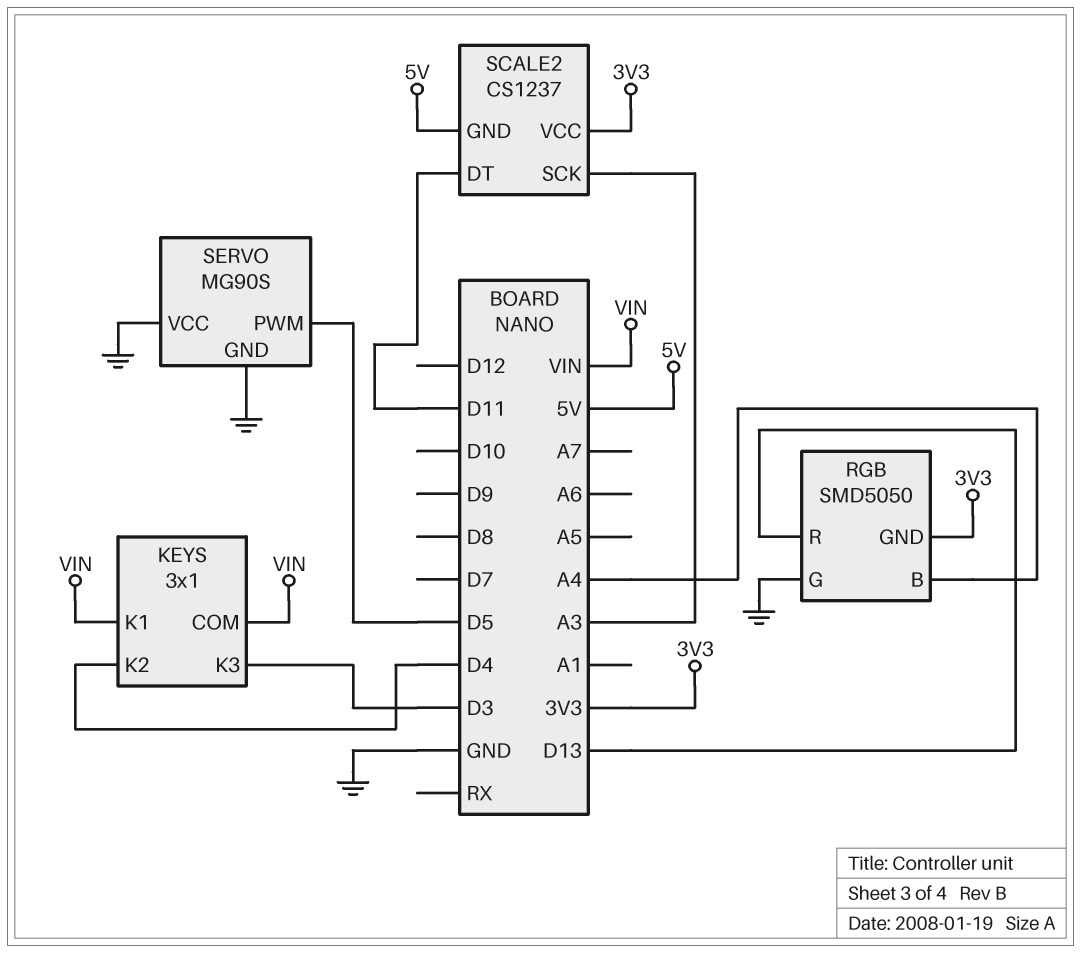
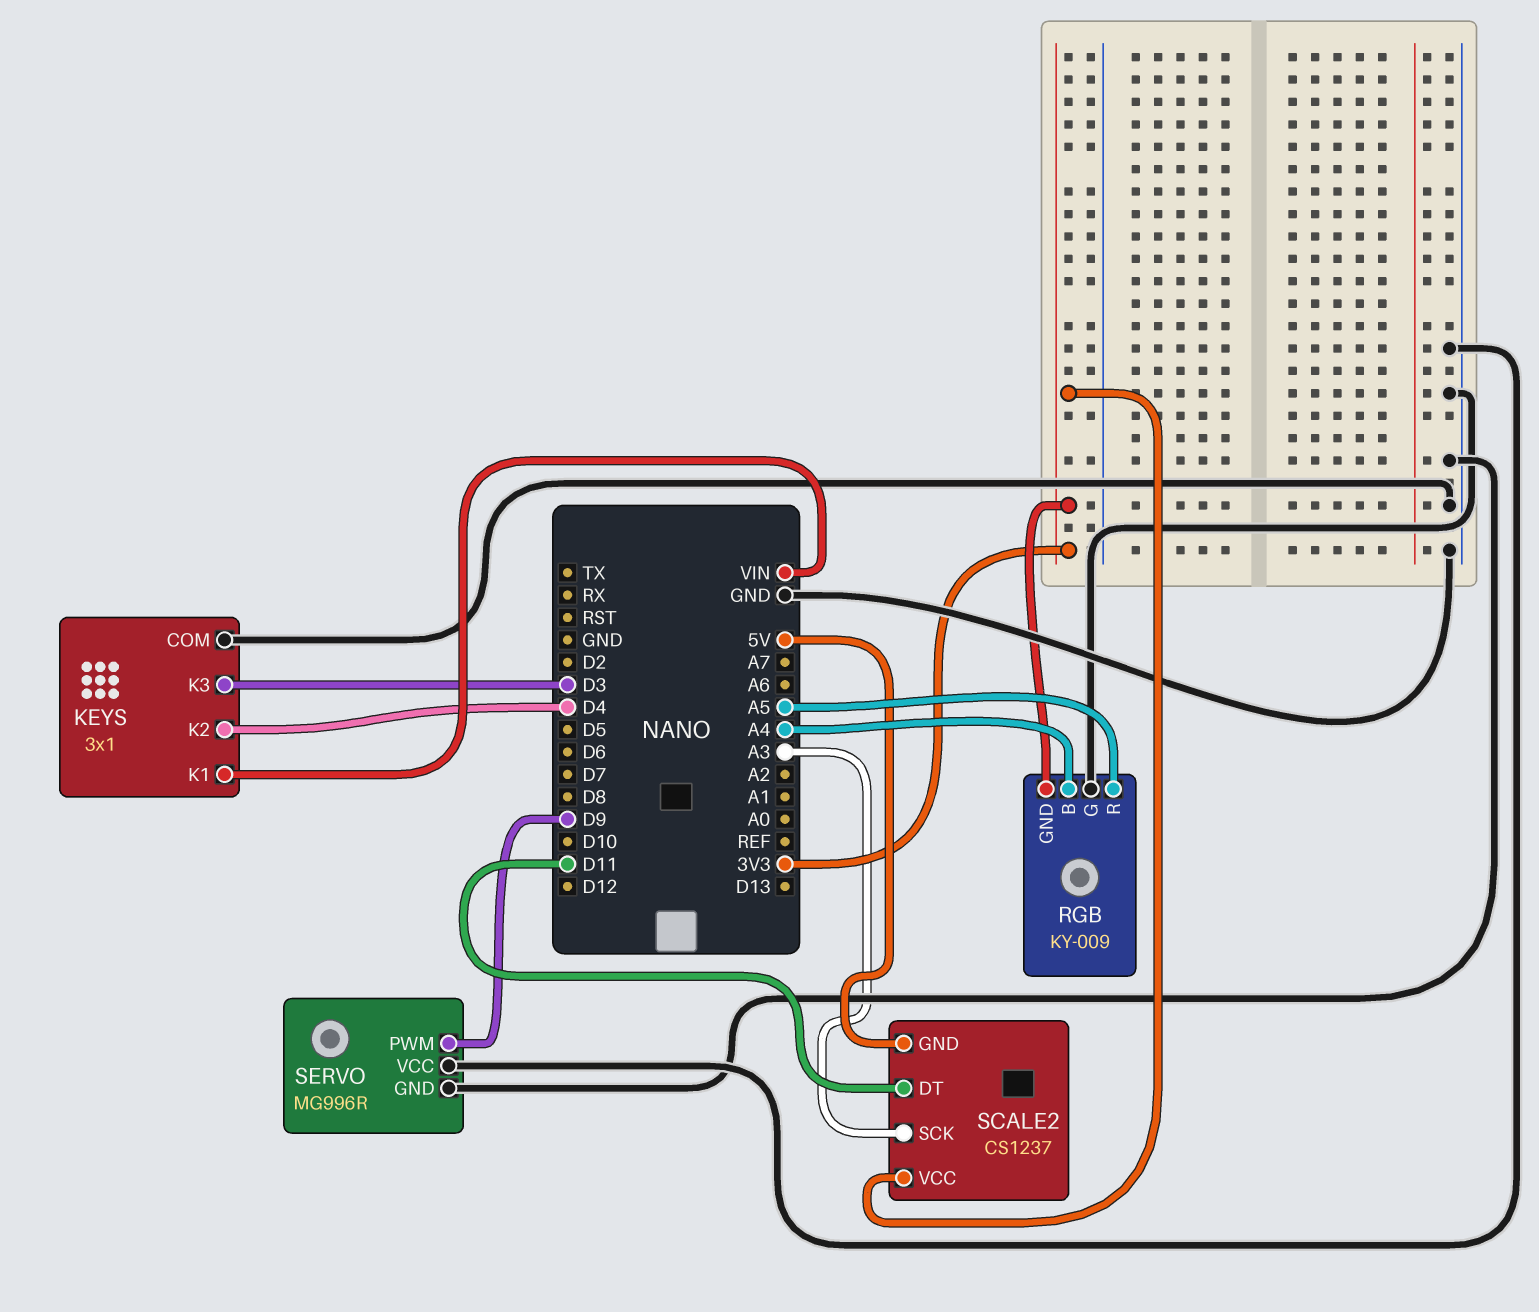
KEYS pin COM: VIN -> GND
RGB: SMD5050 -> KY-009
RGB pin R: D13 -> A5
SERVO: MG90S -> MG996R
SERVO pin PWM: D5 -> D9

